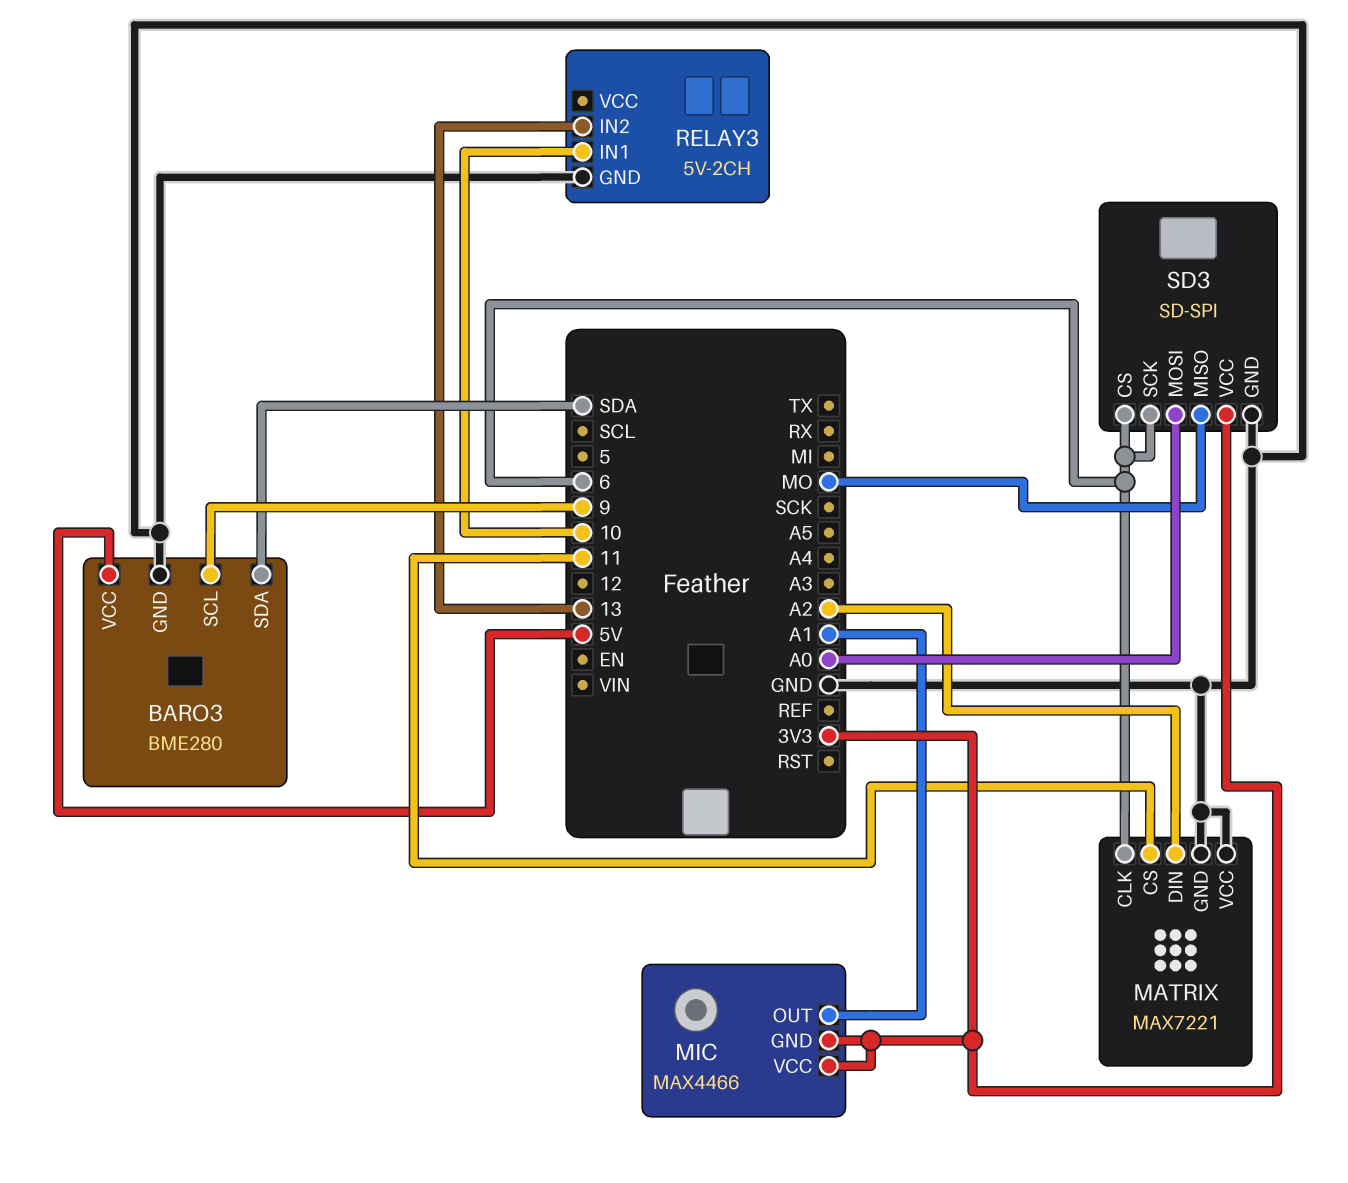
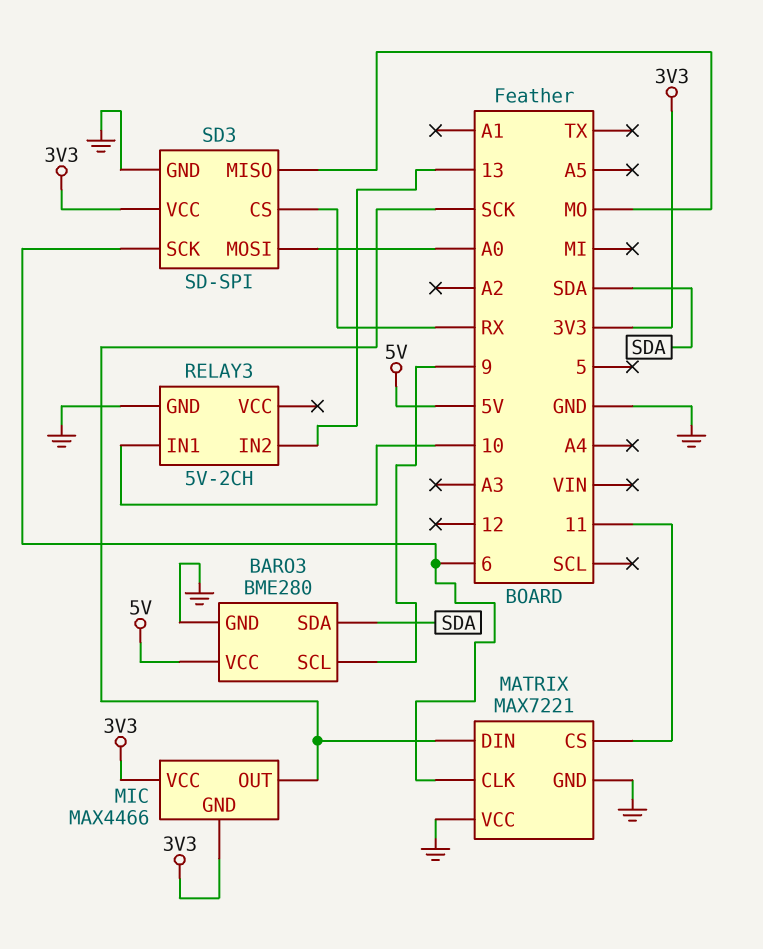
MATRIX pin DIN: A2 -> SCK
MIC pin OUT: A1 -> SCK
SD3 pin CS: 6 -> RX

